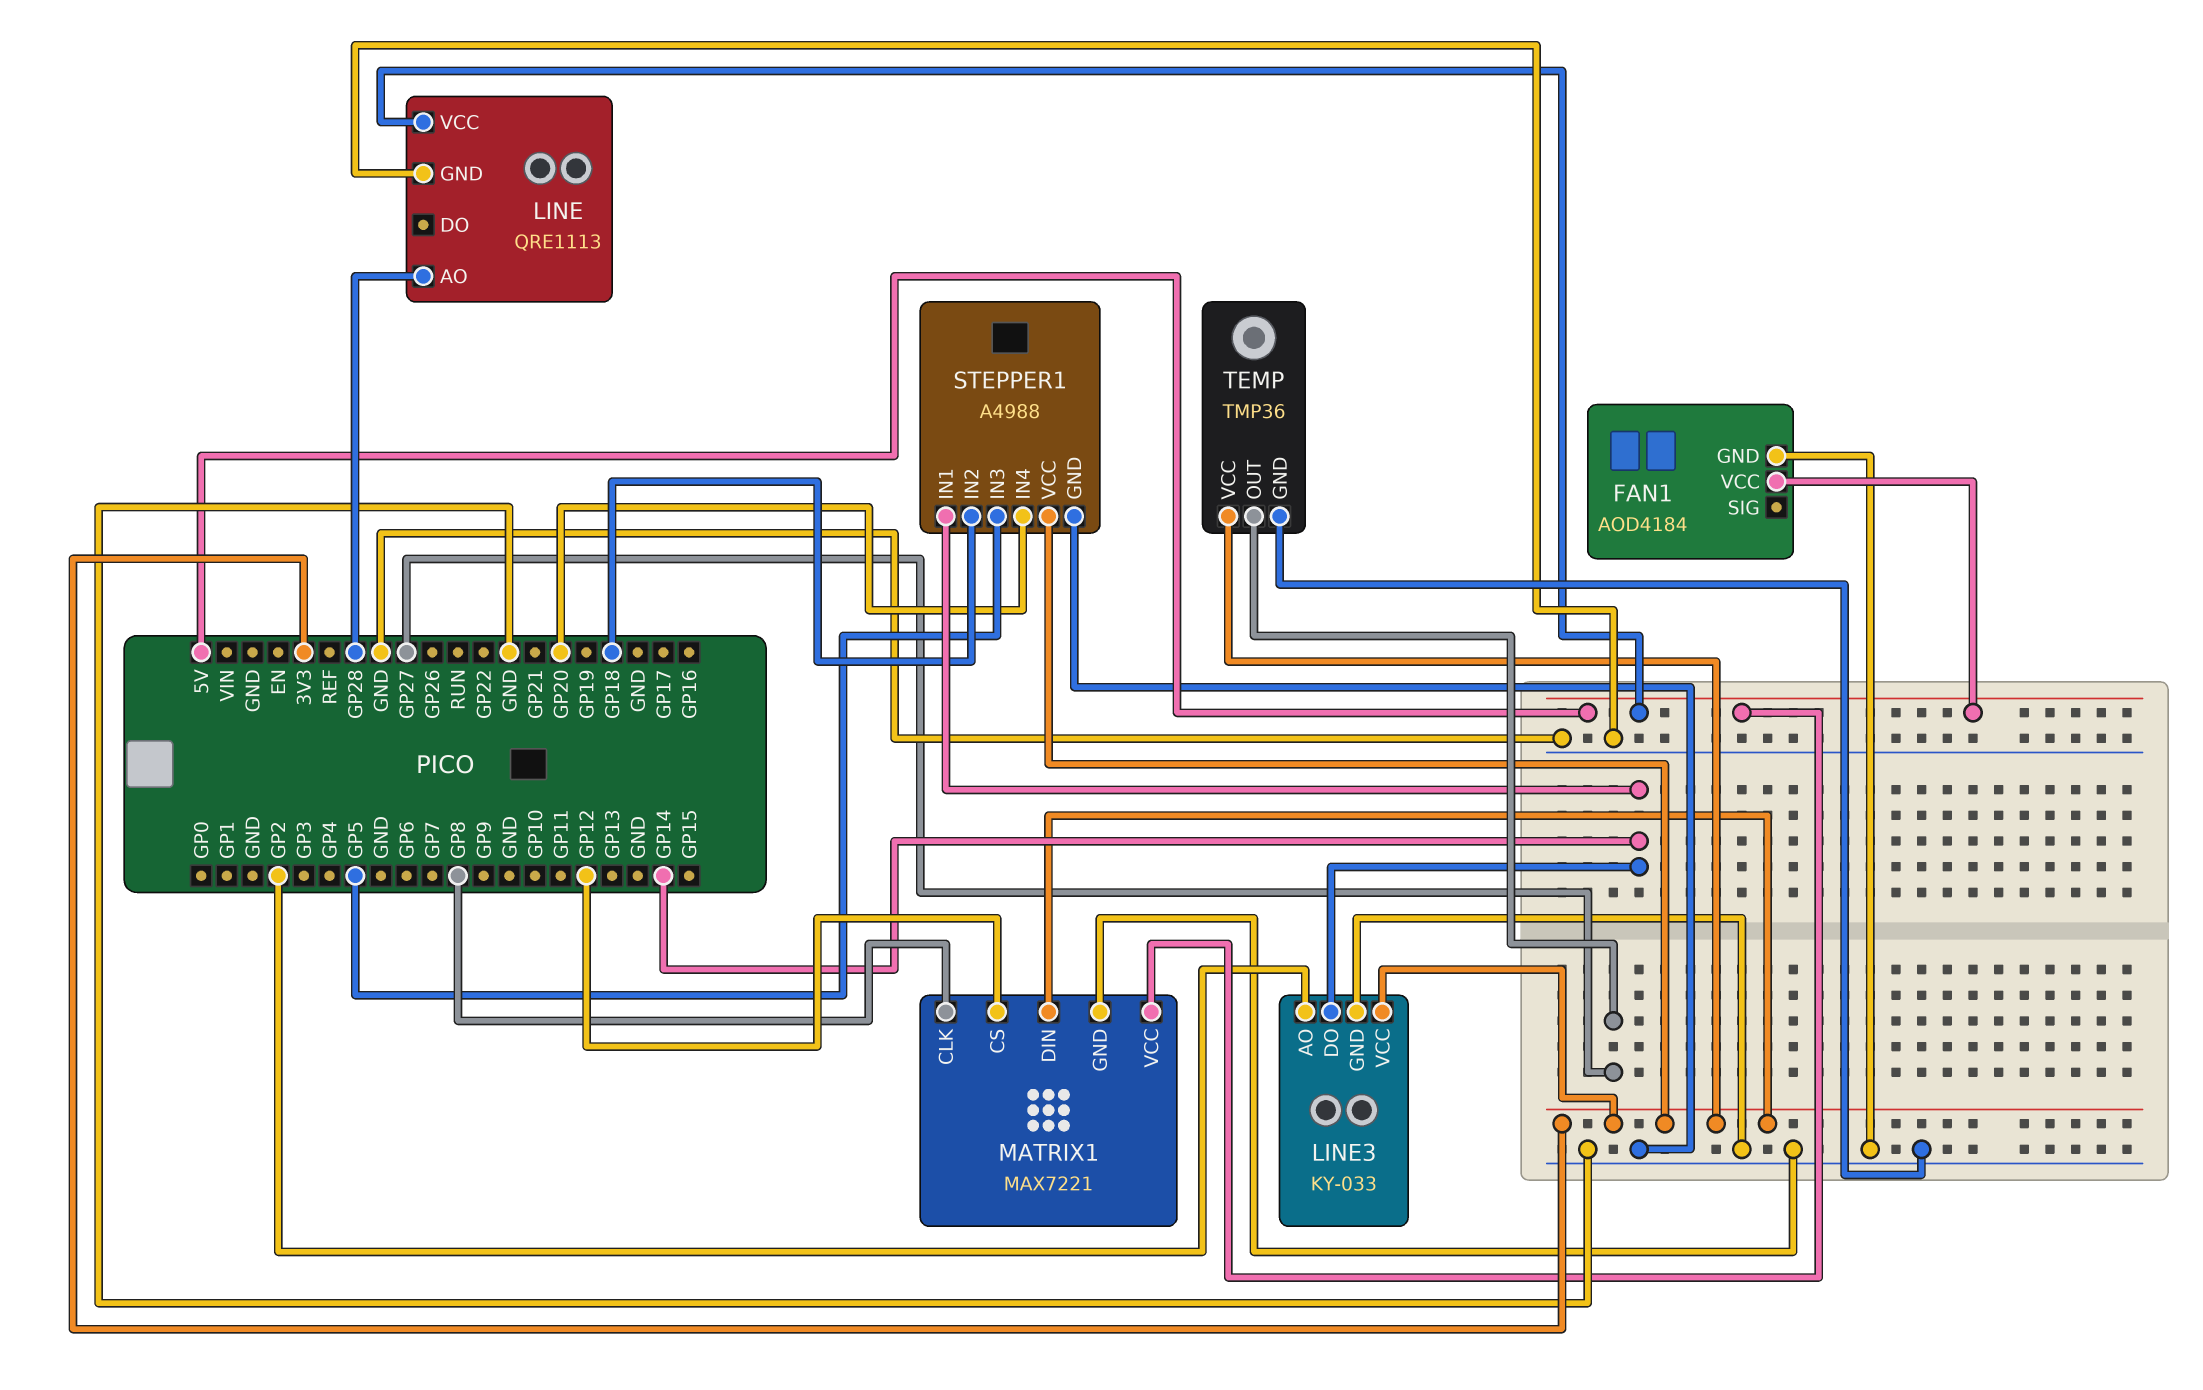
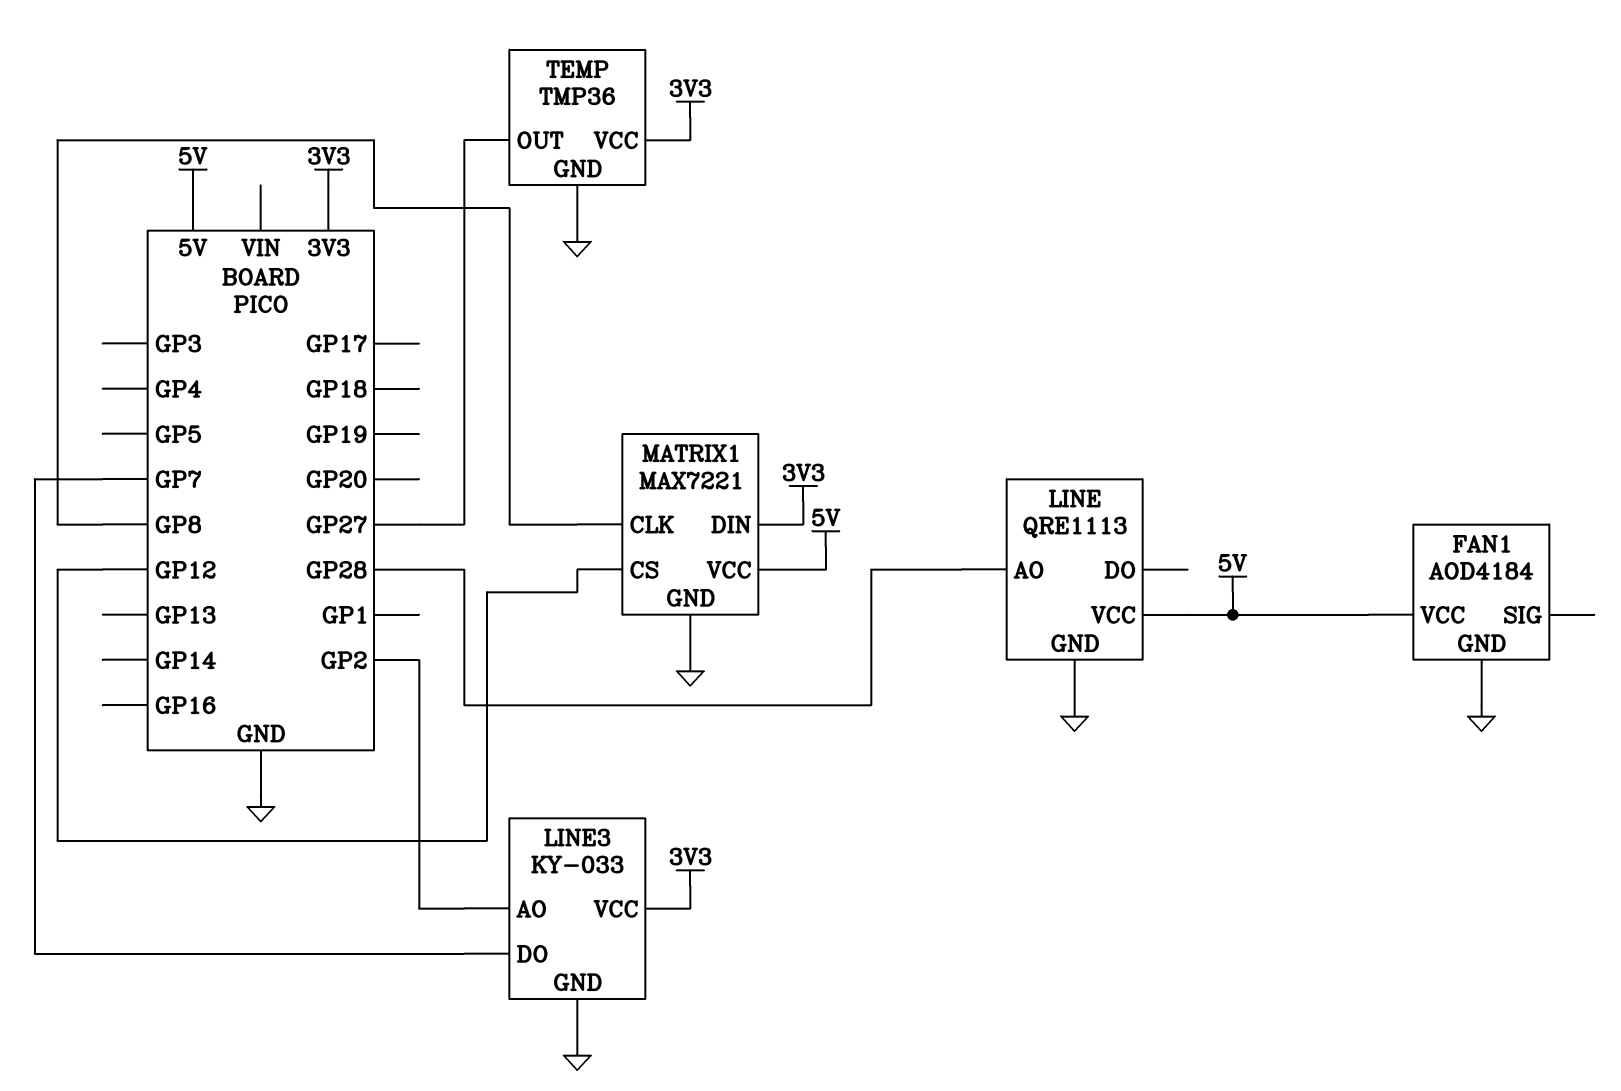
LINE3 pin DO: GP14 -> GP7
STEPPER1: A4988 -> none
STEPPER1 pin GND: GND -> none
STEPPER1 pin IN1: GP14 -> none
STEPPER1 pin IN2: GP18 -> none
STEPPER1 pin IN3: GP5 -> none
STEPPER1 pin IN4: GP20 -> none
STEPPER1 pin VCC: 3V3 -> none

